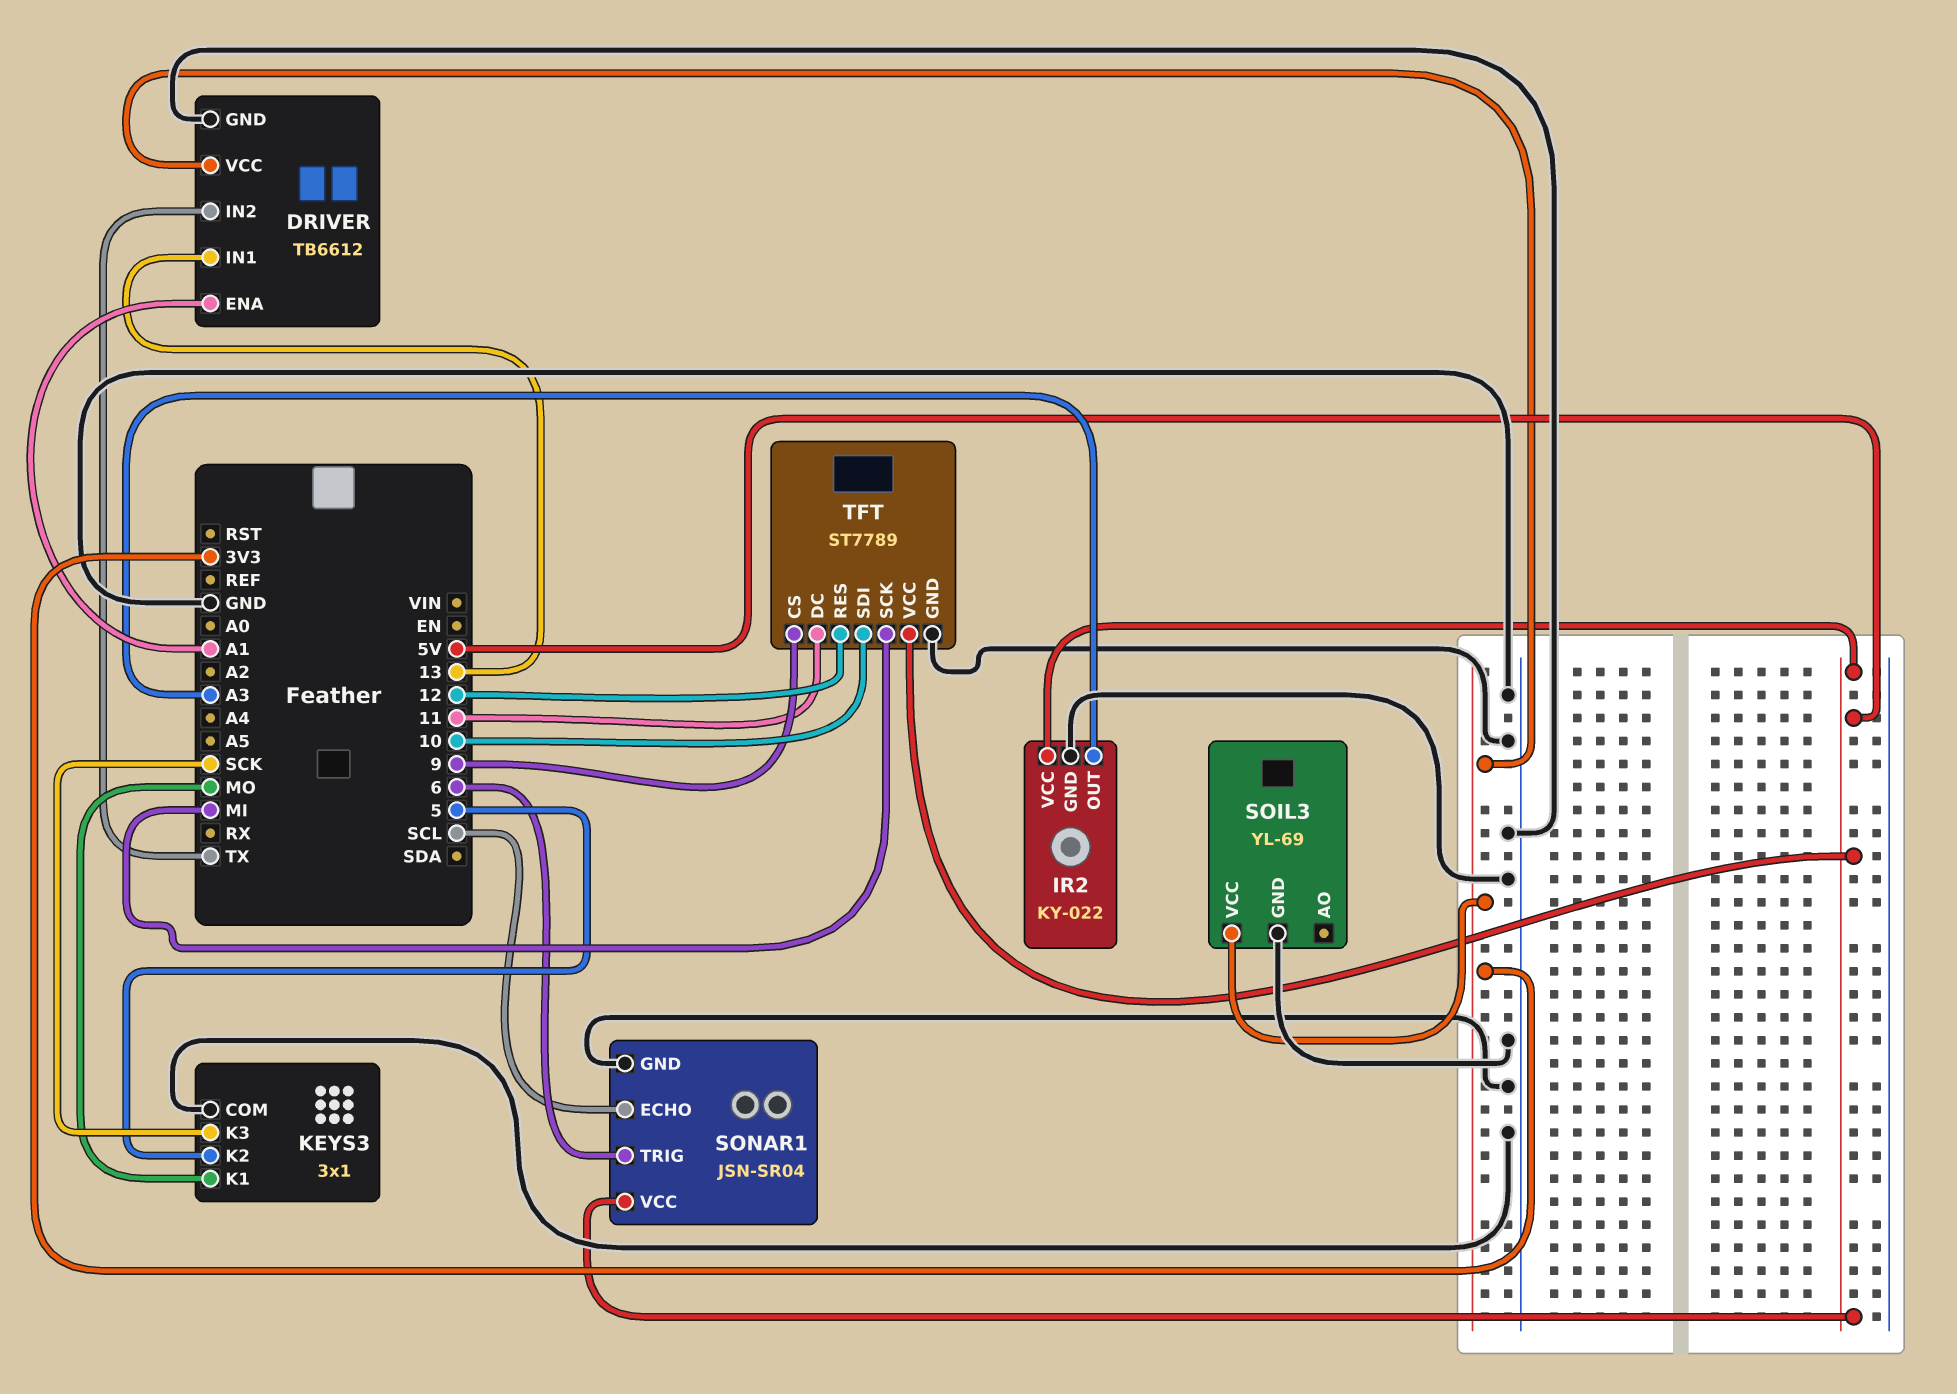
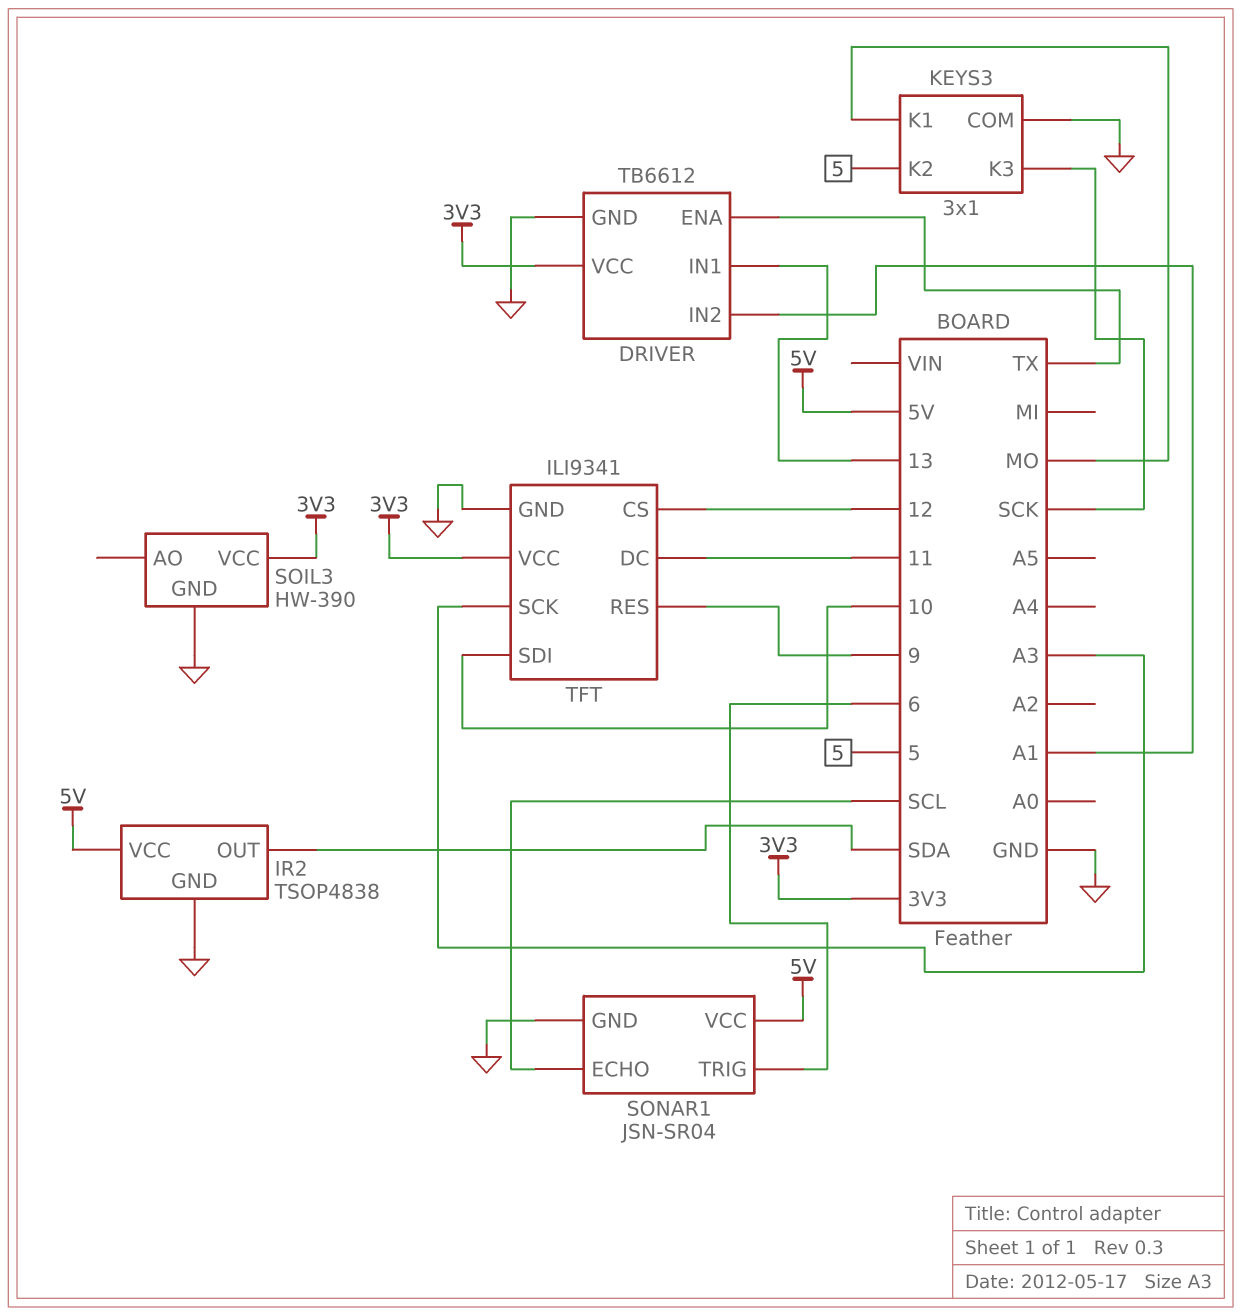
DRIVER pin ENA: A1 -> TX
DRIVER pin IN2: TX -> A1
IR2: KY-022 -> TSOP4838
IR2 pin OUT: A3 -> SDA
SOIL3: YL-69 -> HW-390
TFT: ST7789 -> ILI9341
TFT pin CS: 9 -> 12
TFT pin RES: 12 -> 9
TFT pin SCK: MI -> A3
TFT pin VCC: 5V -> 3V3

